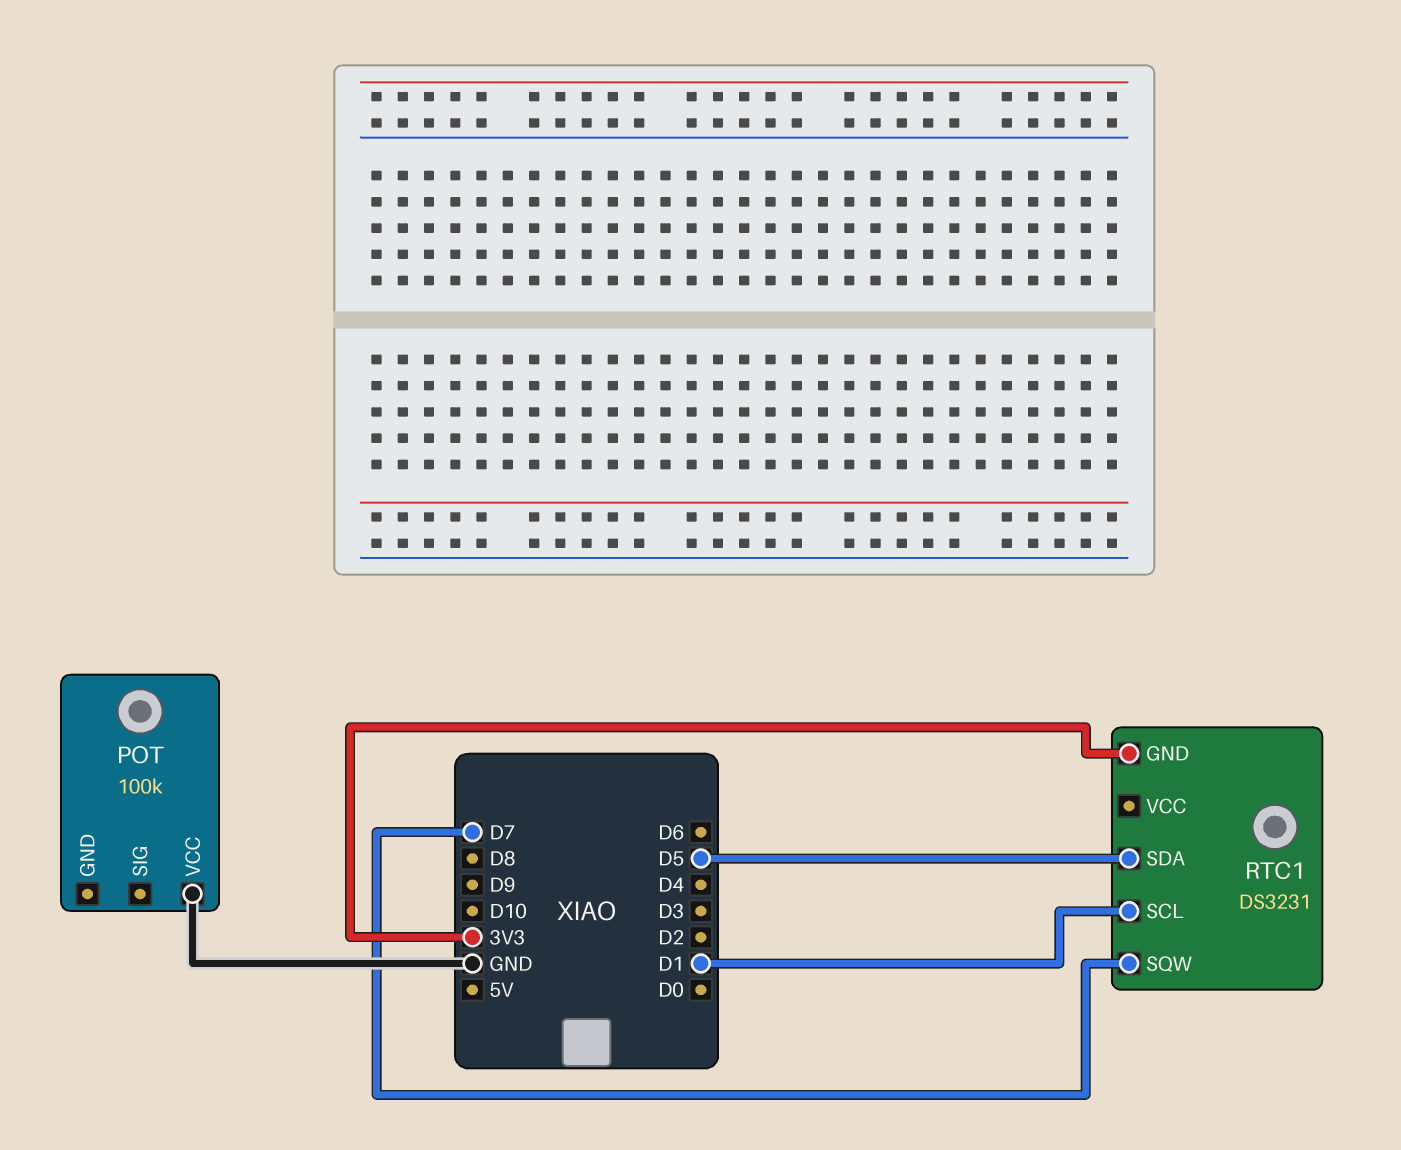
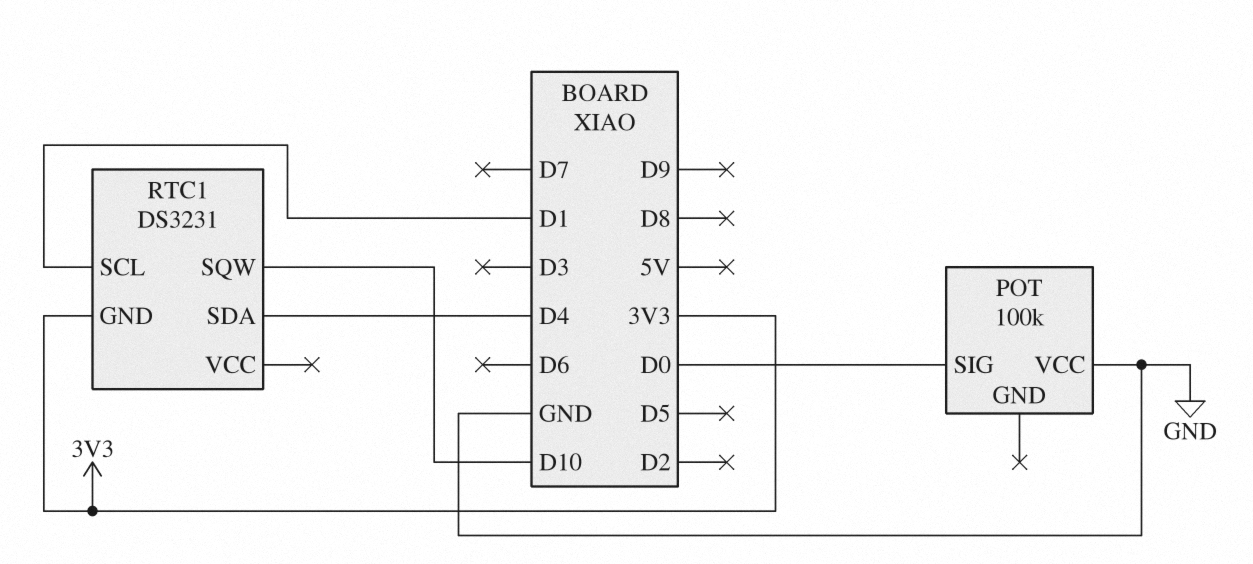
POT pin SIG: none -> D0
RTC1 pin SDA: D5 -> D4
RTC1 pin SQW: D7 -> D10

